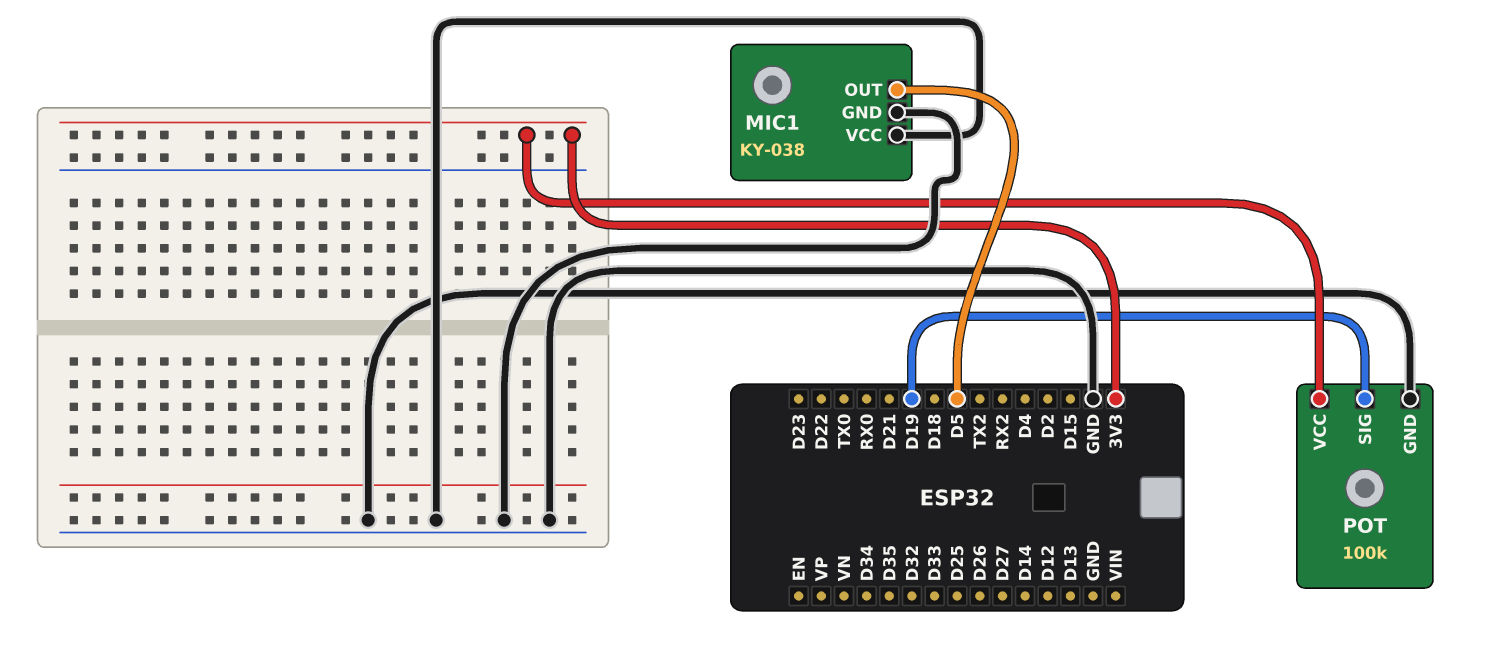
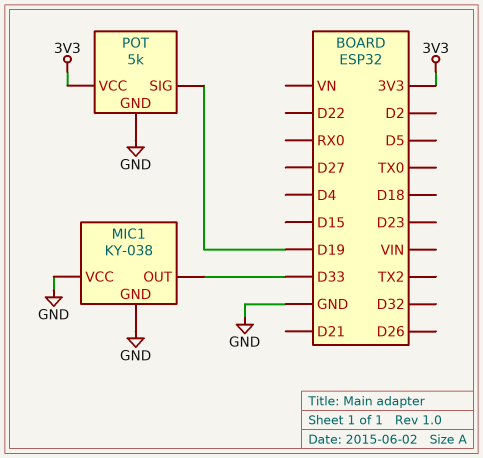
MIC1 pin OUT: D5 -> D33
POT: 100k -> 5k

